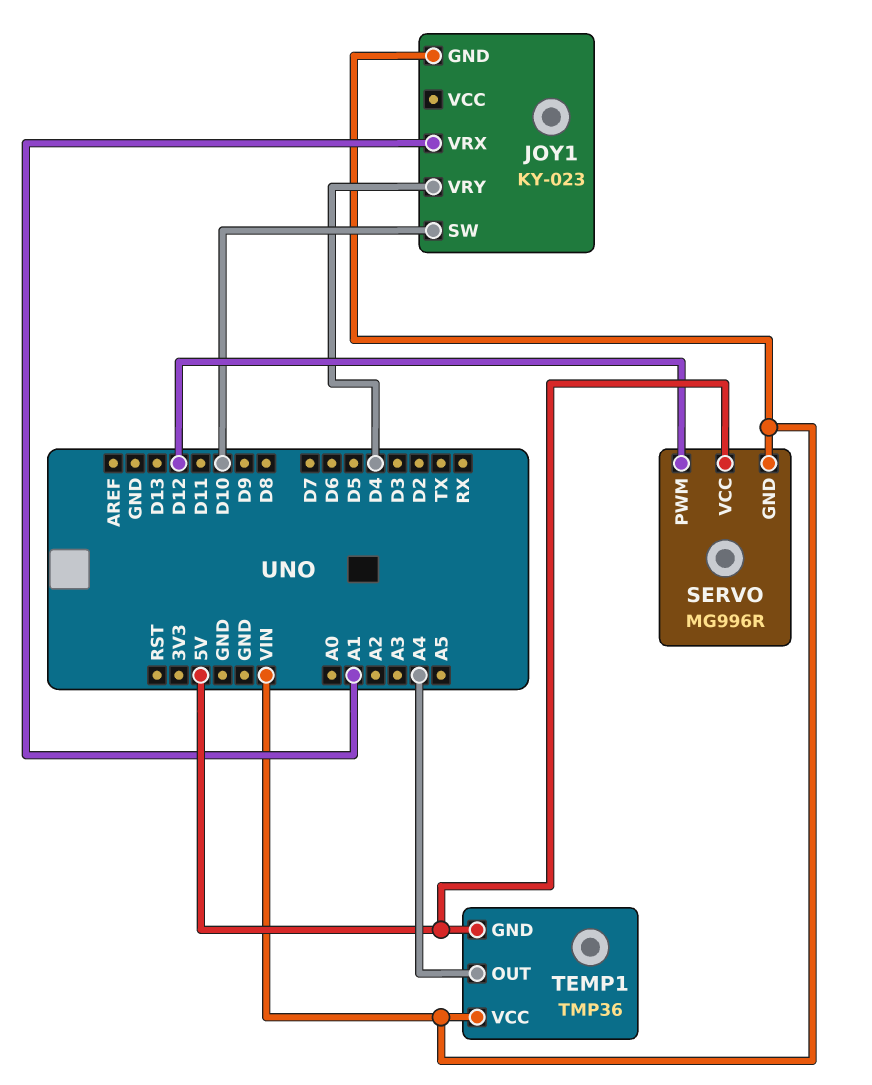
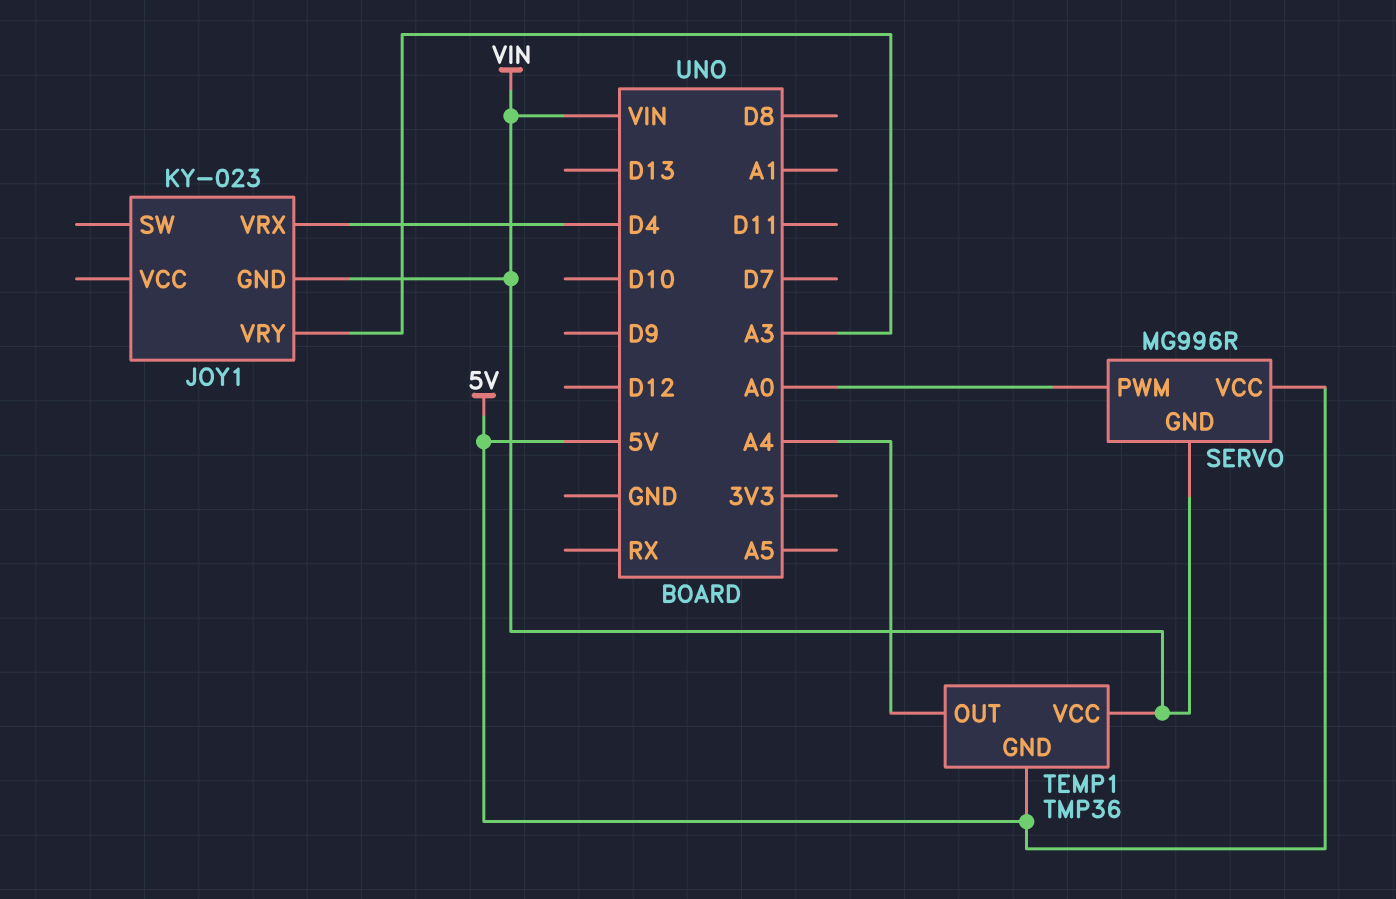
JOY1 pin SW: D10 -> none
JOY1 pin VRX: A1 -> D4
JOY1 pin VRY: D4 -> A3
SERVO pin PWM: D12 -> A0

